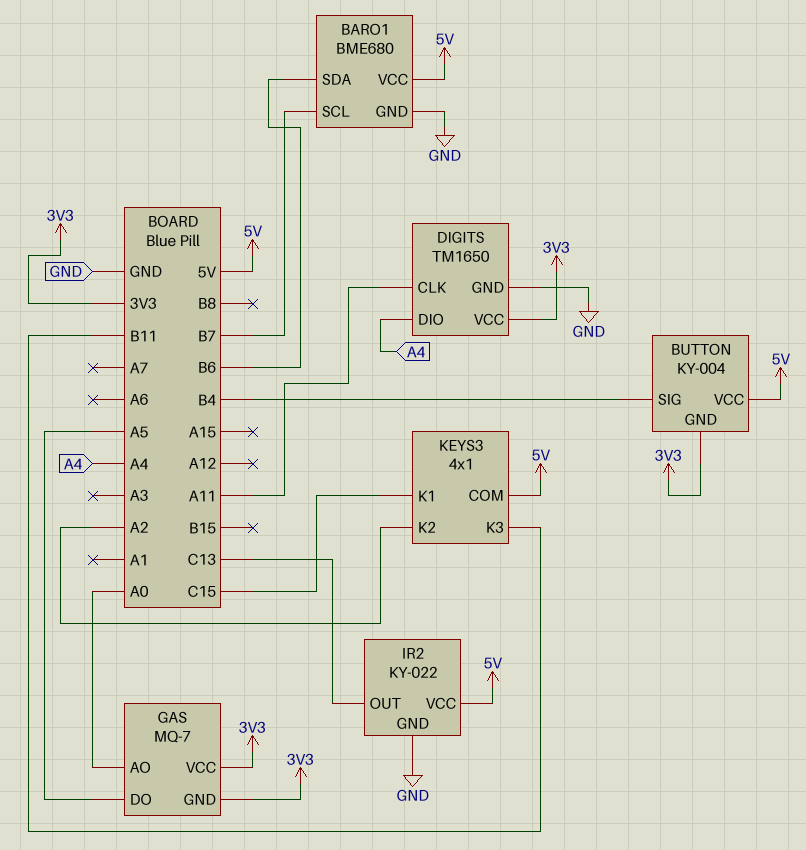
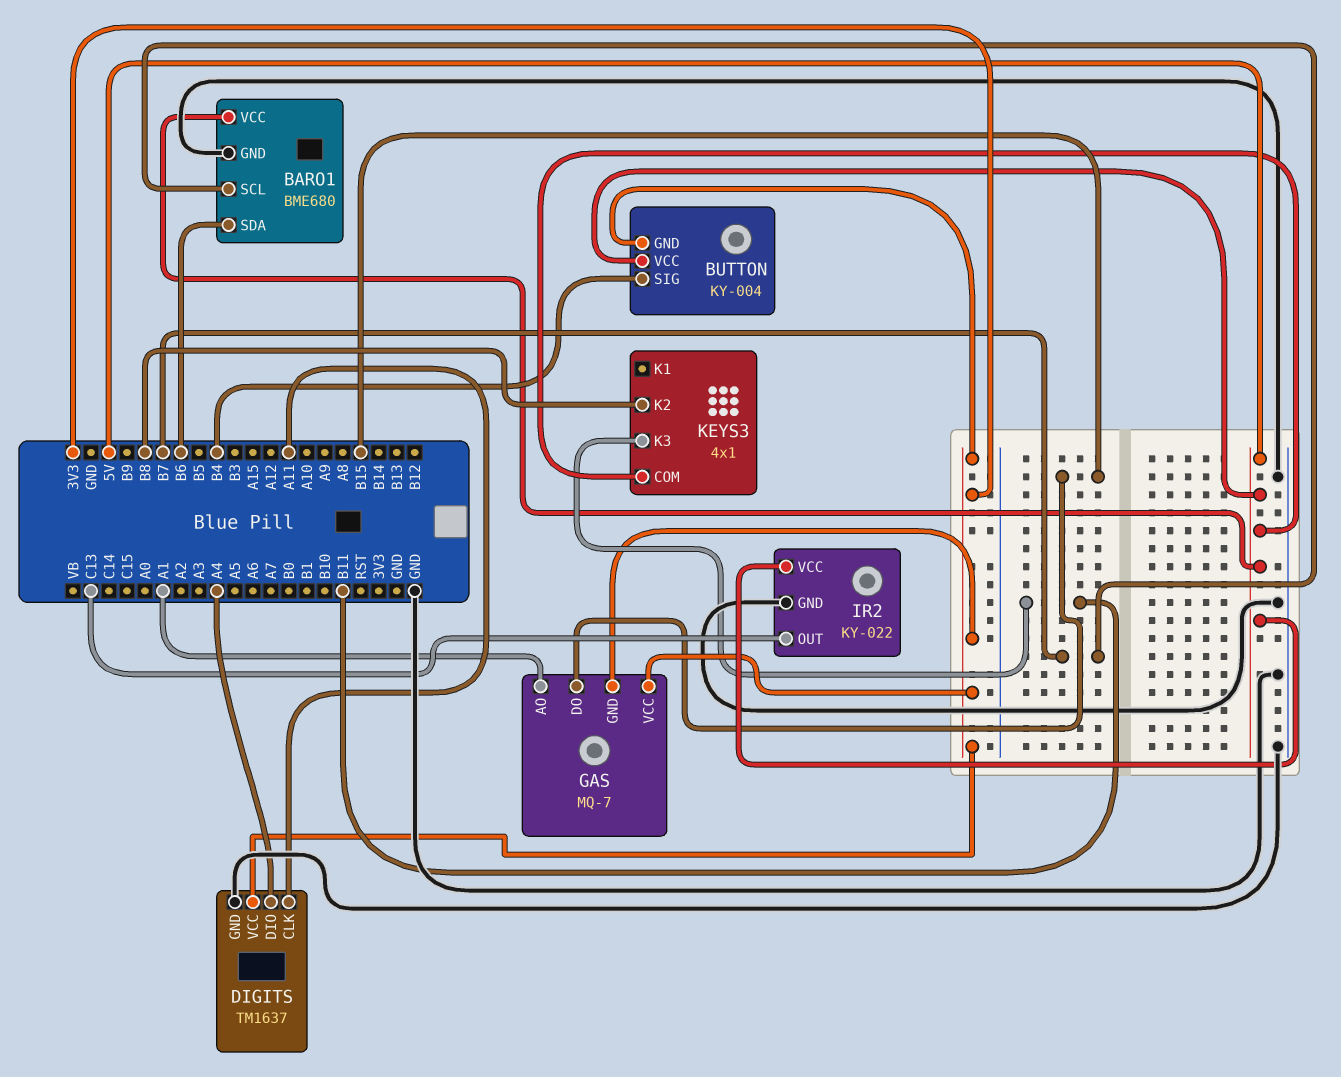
DIGITS: TM1650 -> TM1637
GAS pin AO: A0 -> A1
GAS pin DO: A5 -> B15
KEYS3 pin K1: C15 -> none
KEYS3 pin K2: A2 -> B8

